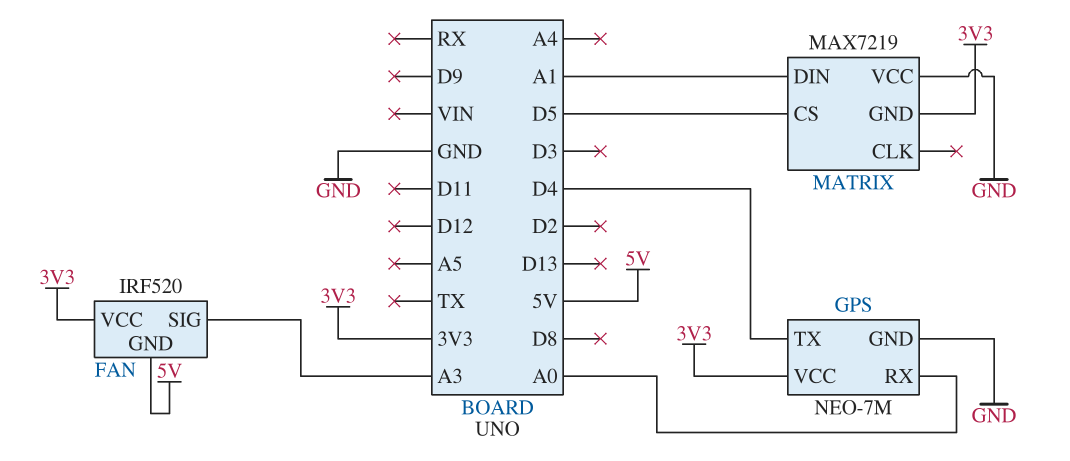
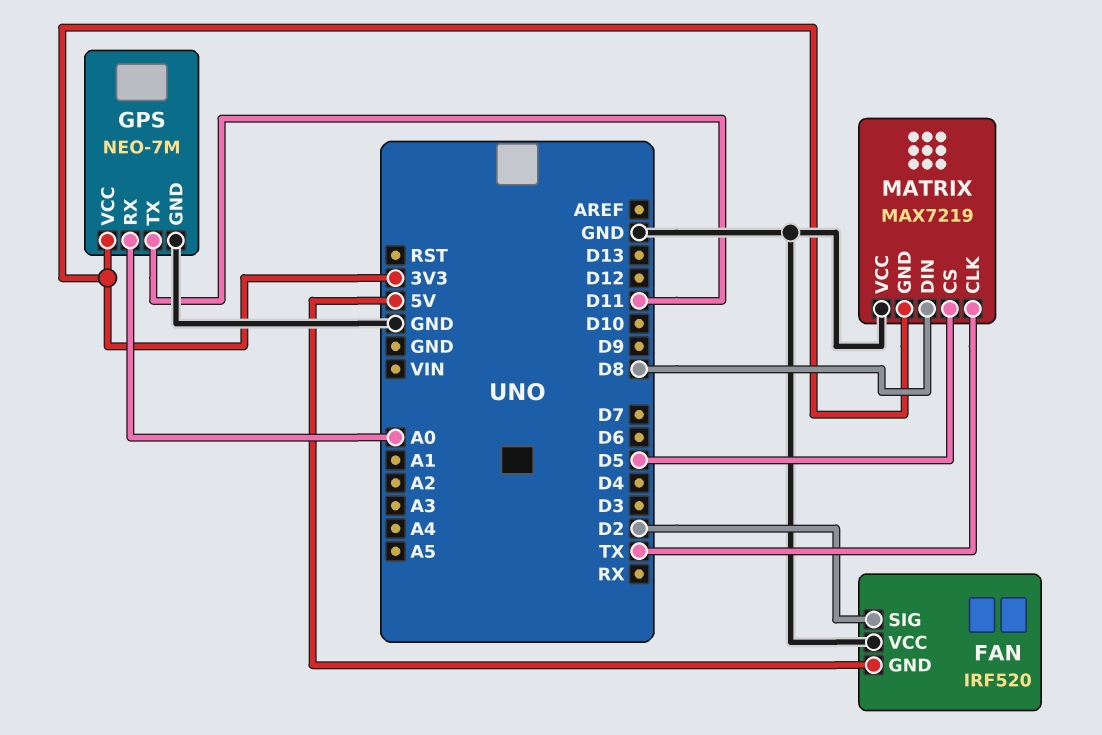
FAN pin SIG: A3 -> D2
FAN pin VCC: 3V3 -> GND
GPS pin TX: D4 -> D11
MATRIX pin CLK: none -> TX
MATRIX pin DIN: A1 -> D8

